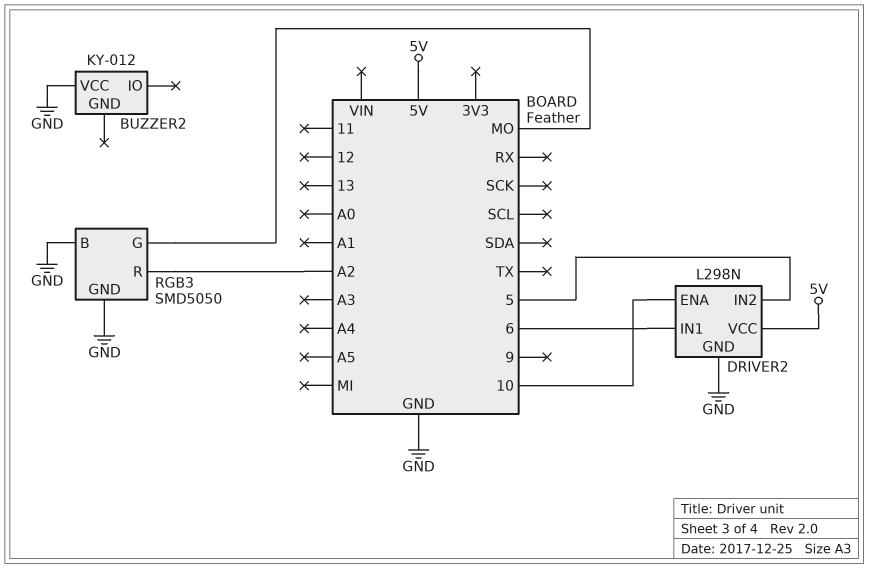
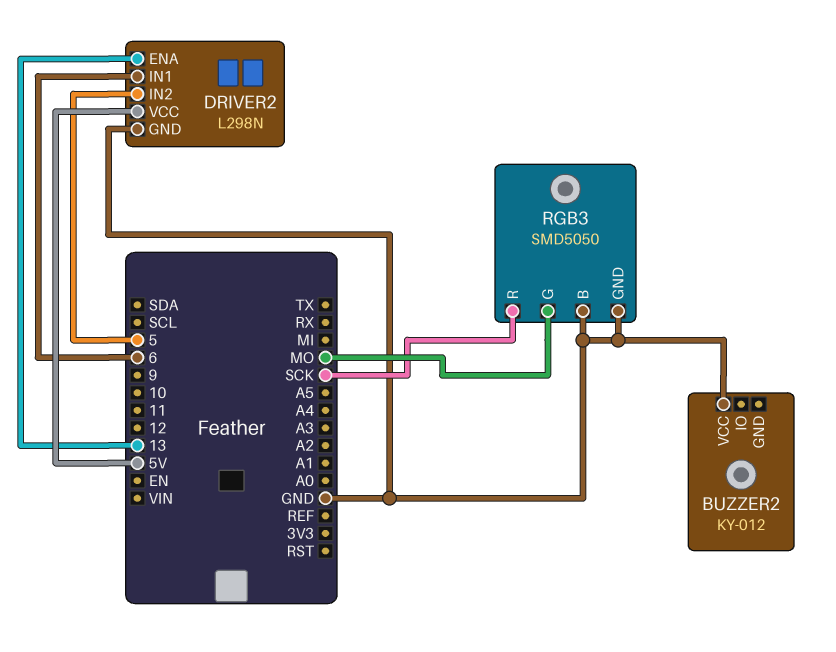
DRIVER2 pin ENA: 10 -> 13
RGB3 pin R: A2 -> SCK

